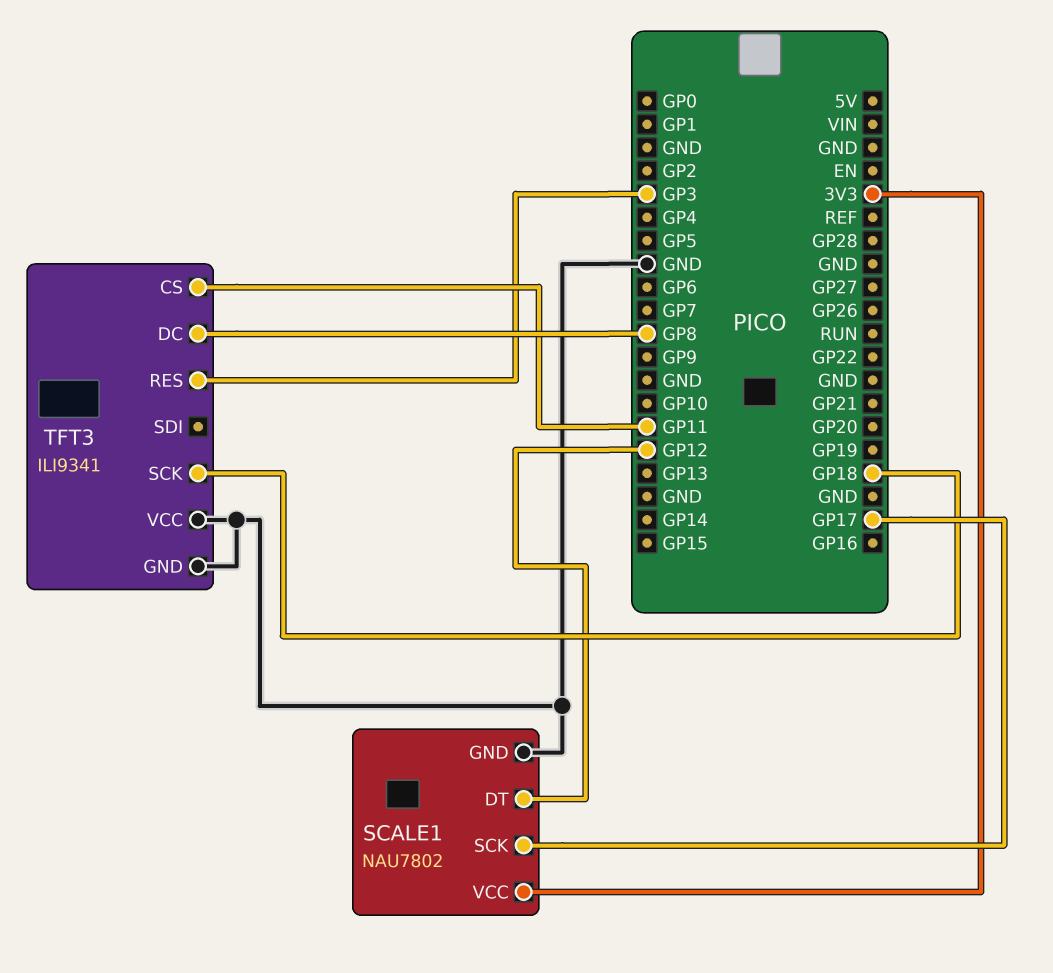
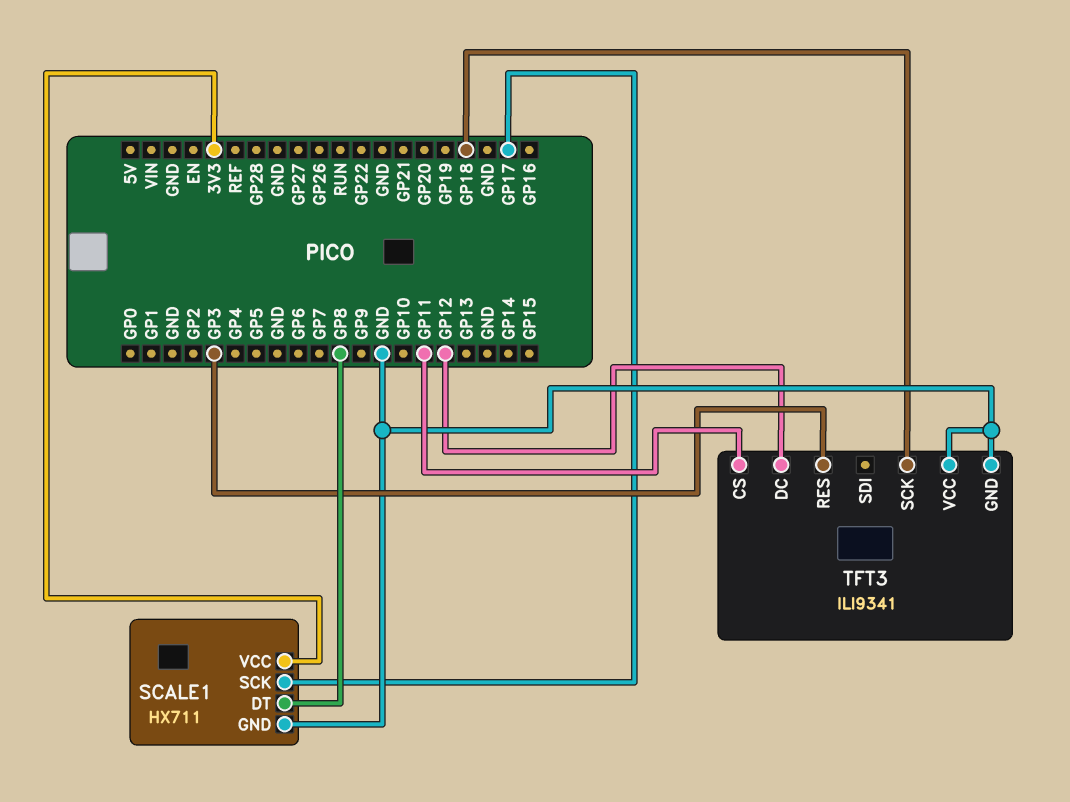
SCALE1: NAU7802 -> HX711
SCALE1 pin DT: GP12 -> GP8
TFT3 pin DC: GP8 -> GP12

